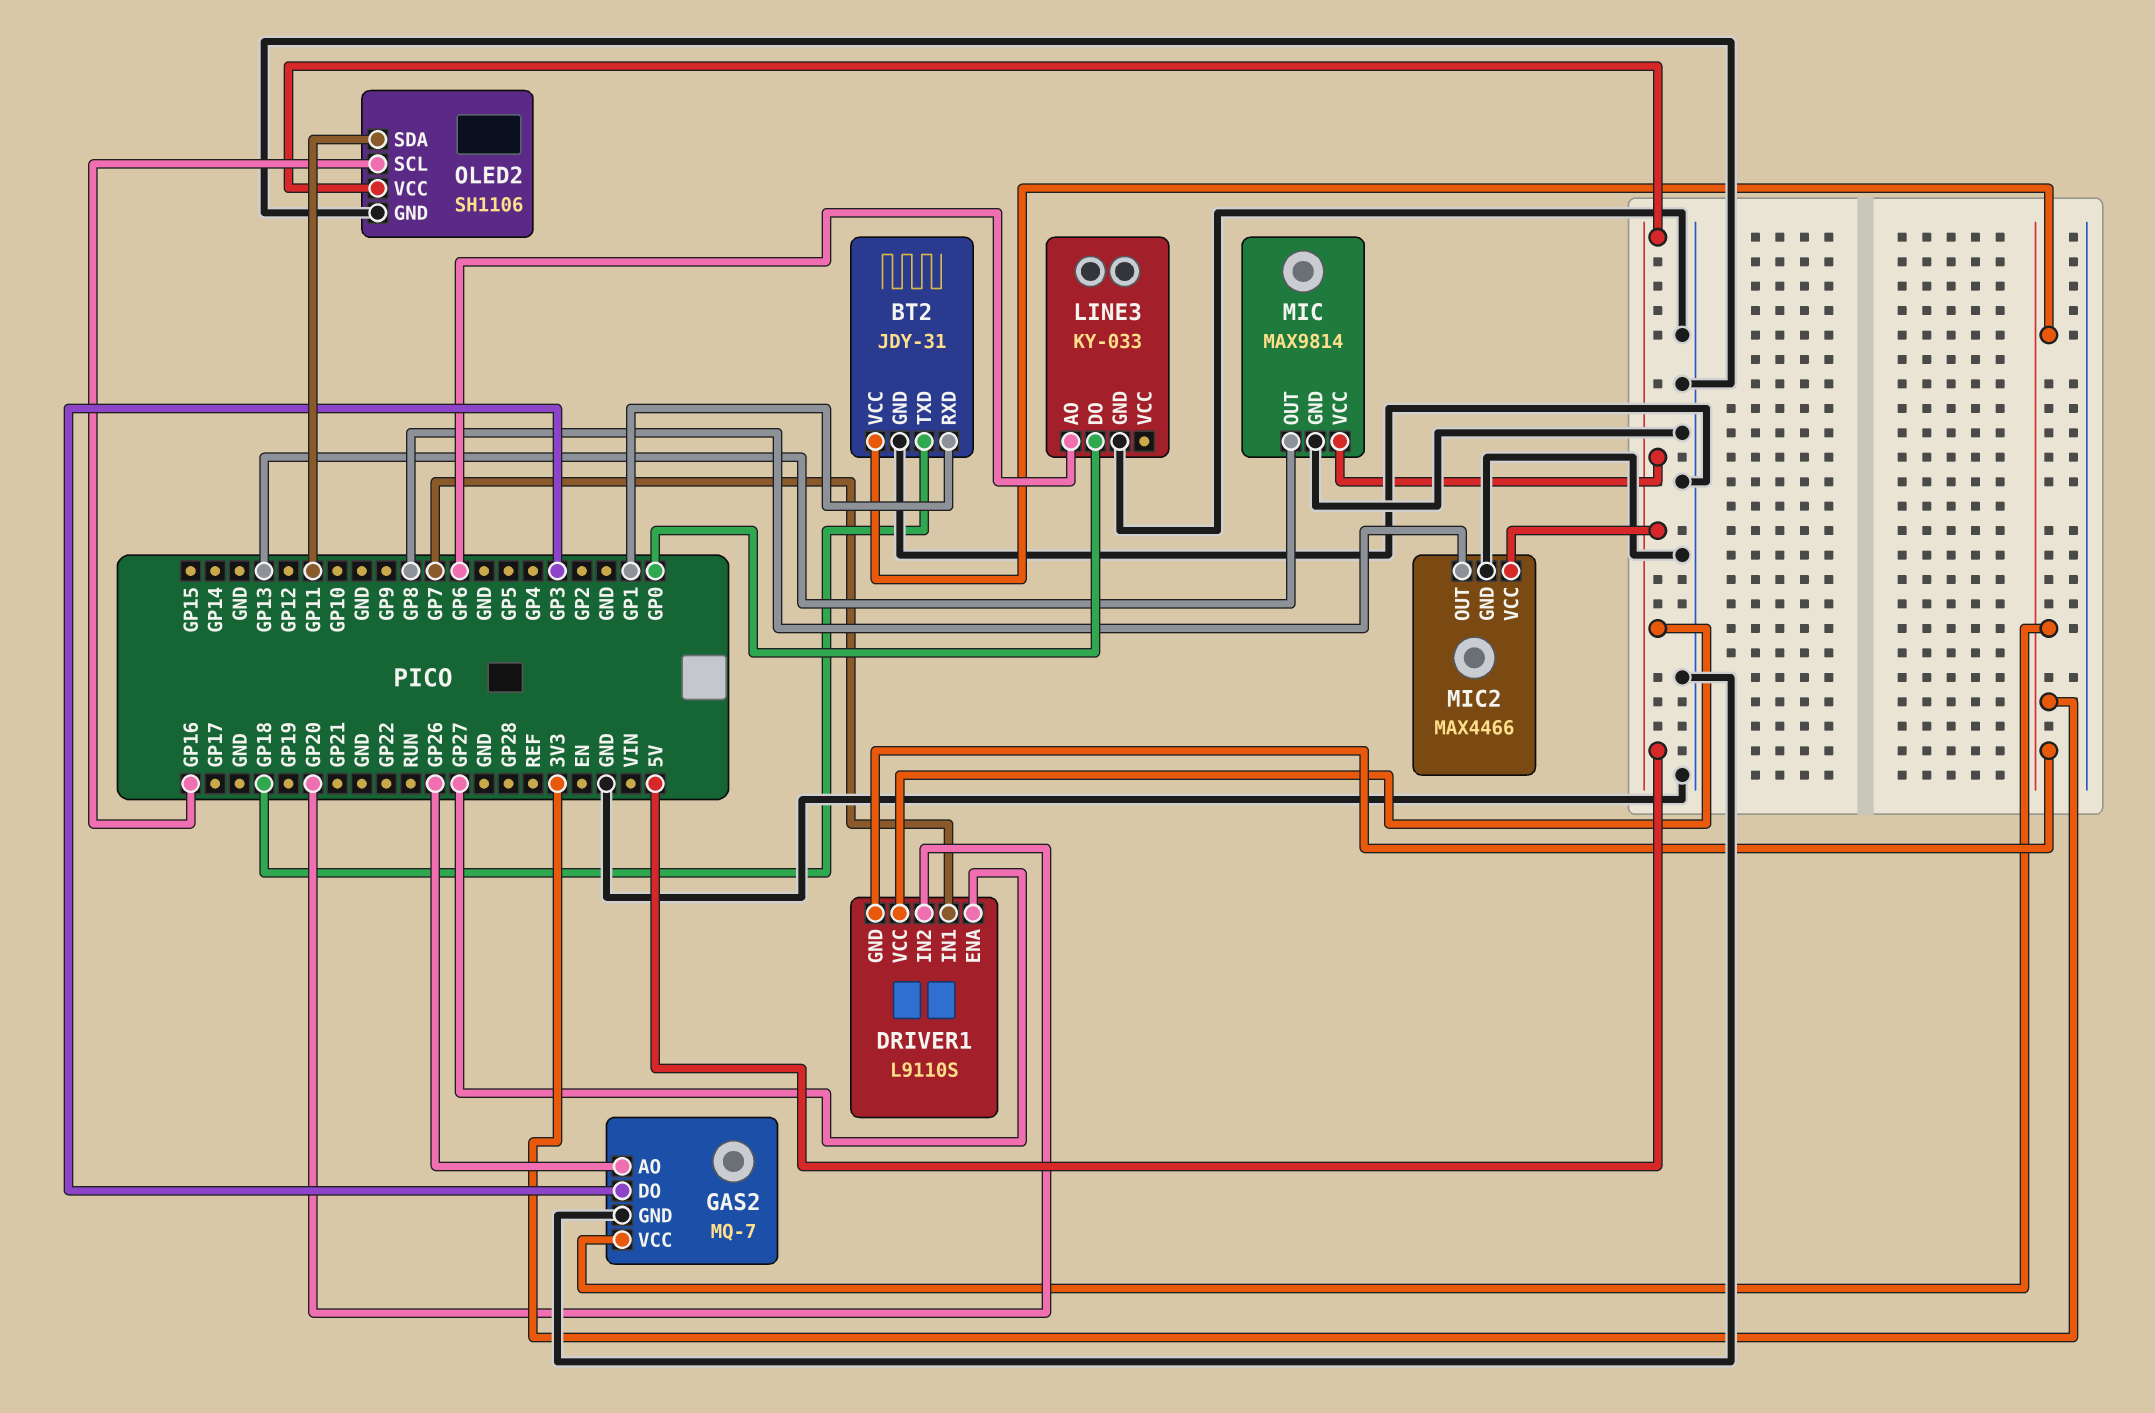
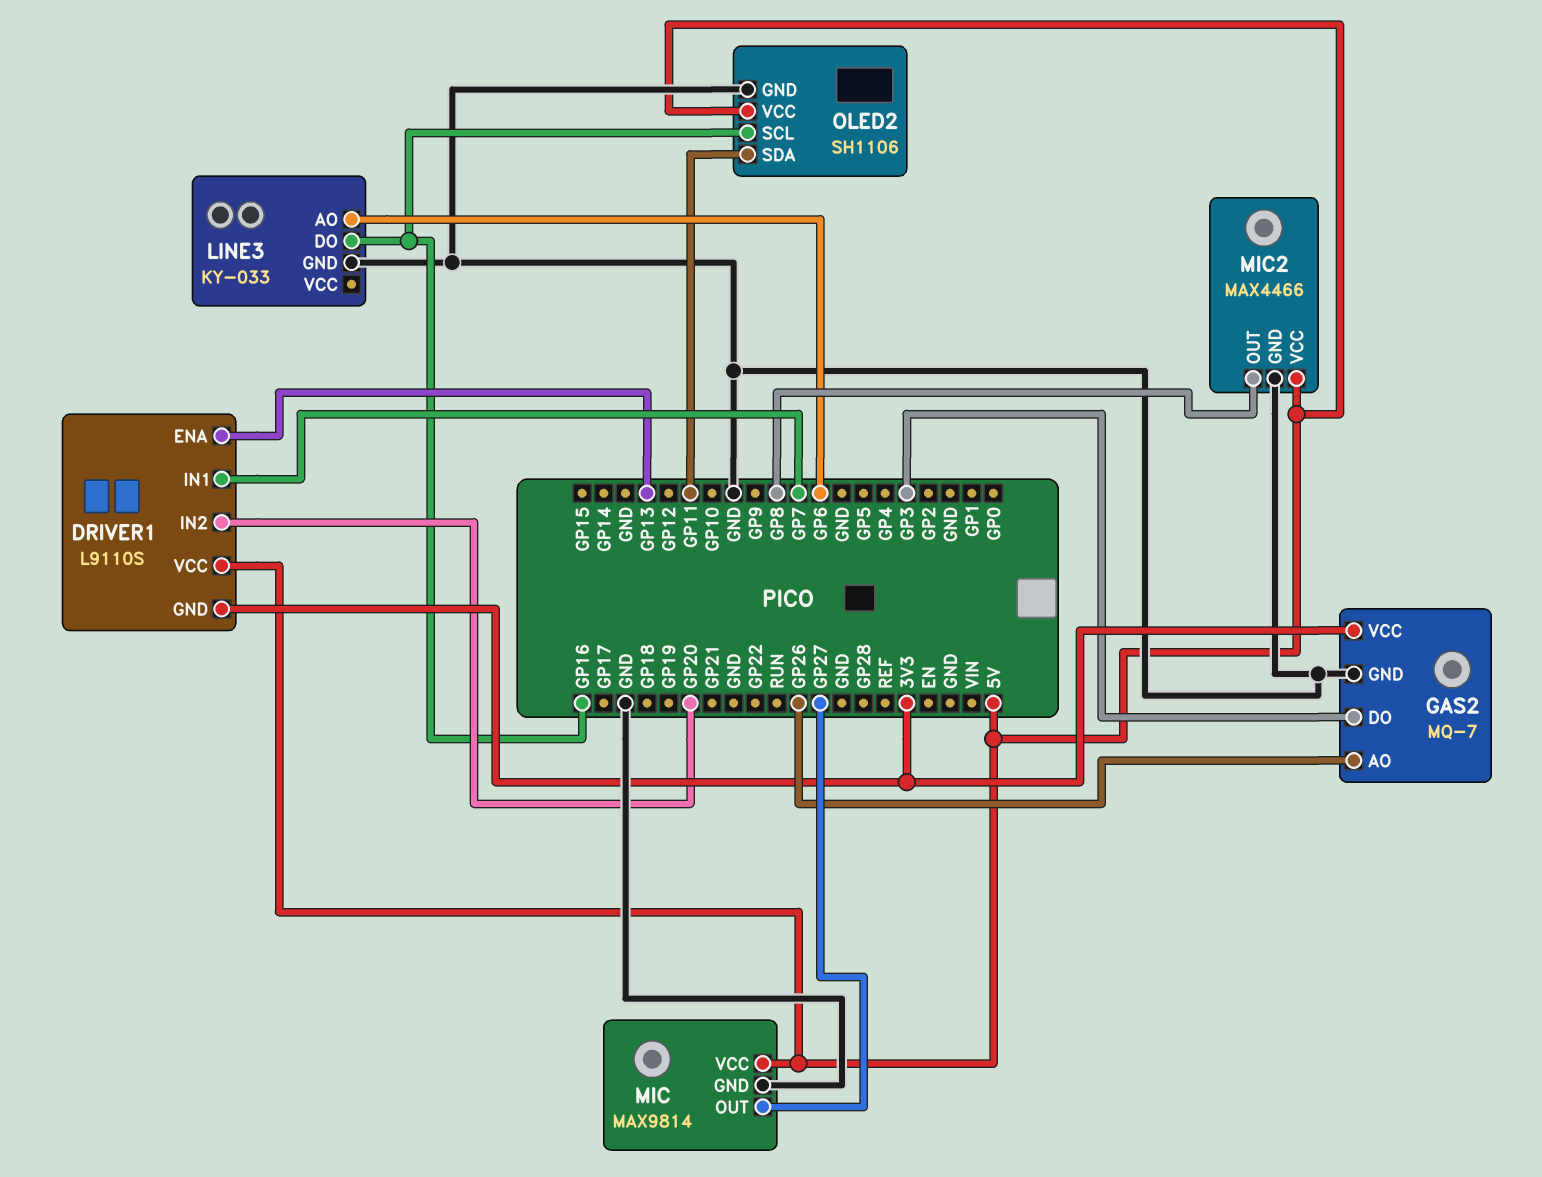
BT2: JDY-31 -> none
BT2 pin GND: GND -> none
BT2 pin RXD: GP1 -> none
BT2 pin TXD: GP18 -> none
BT2 pin VCC: 3V3 -> none
DRIVER1 pin ENA: GP27 -> GP13
LINE3 pin DO: GP0 -> GP16
MIC pin OUT: GP13 -> GP27

